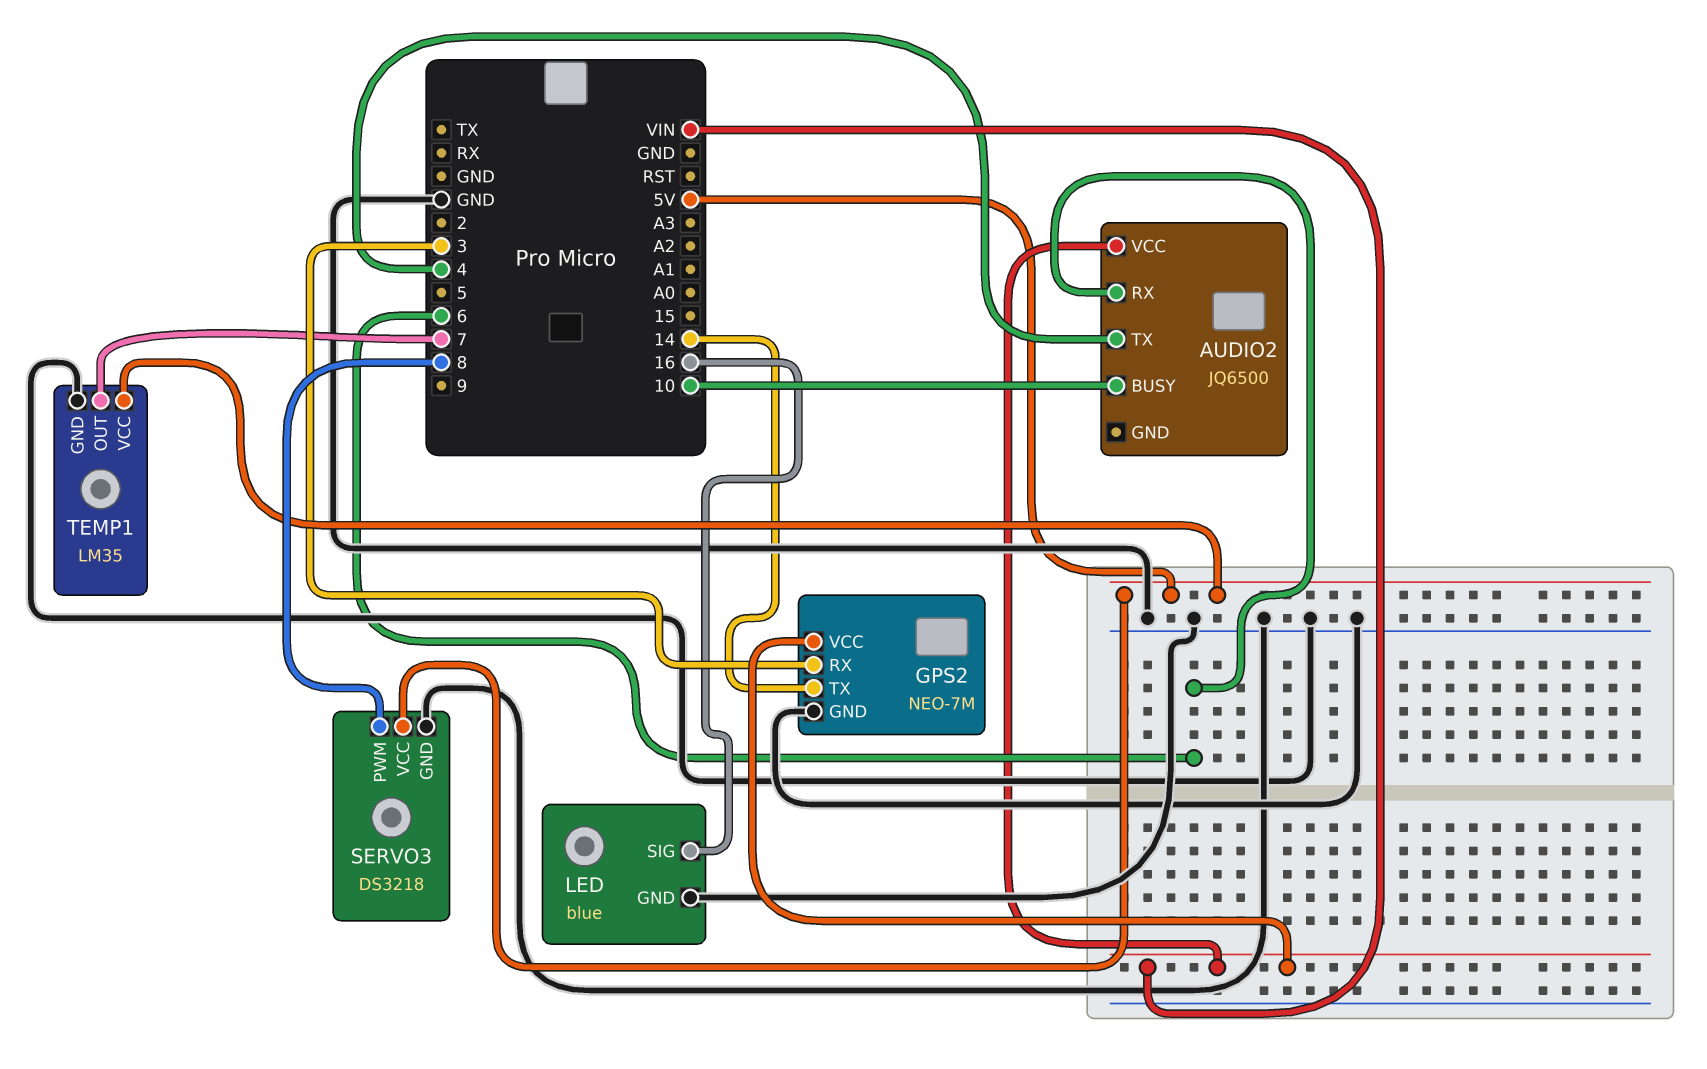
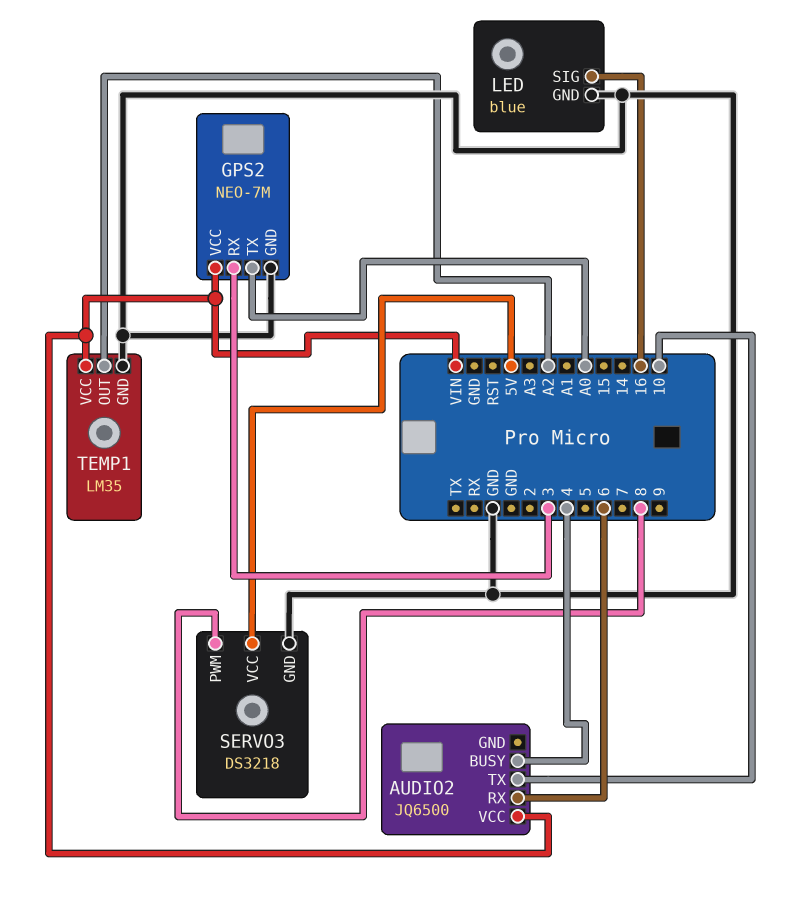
AUDIO2 pin BUSY: 10 -> 4
AUDIO2 pin TX: 4 -> 10
GPS2 pin TX: 14 -> A0
TEMP1 pin OUT: 7 -> A2
TEMP1 pin VCC: 5V -> VIN

